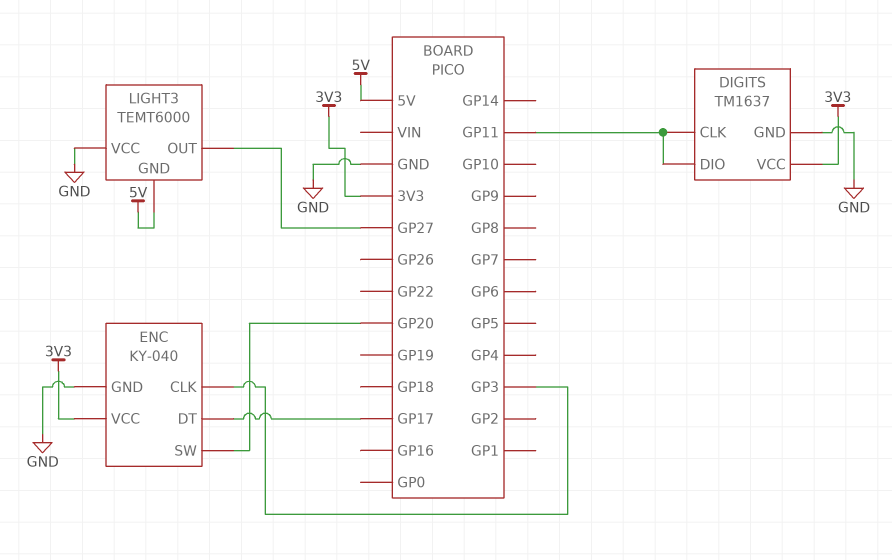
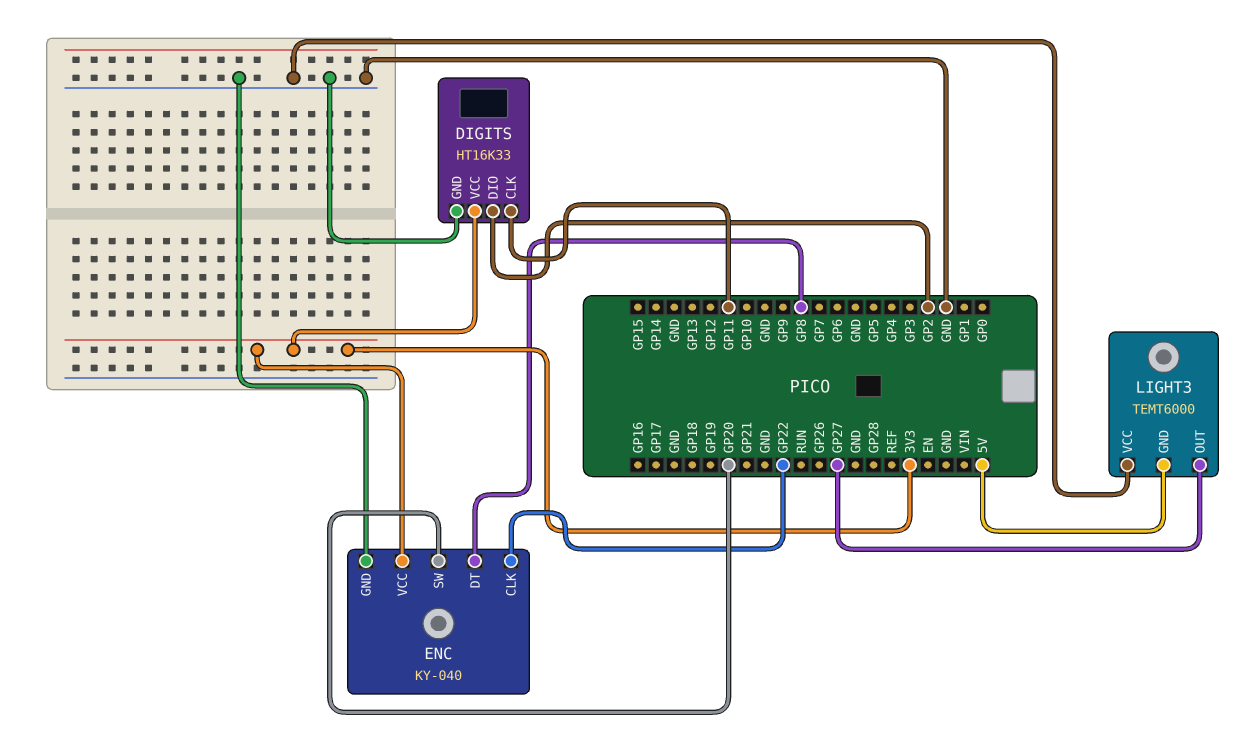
DIGITS: TM1637 -> HT16K33
DIGITS pin DIO: GP11 -> GP2
ENC pin CLK: GP3 -> GP22
ENC pin DT: GP17 -> GP8

